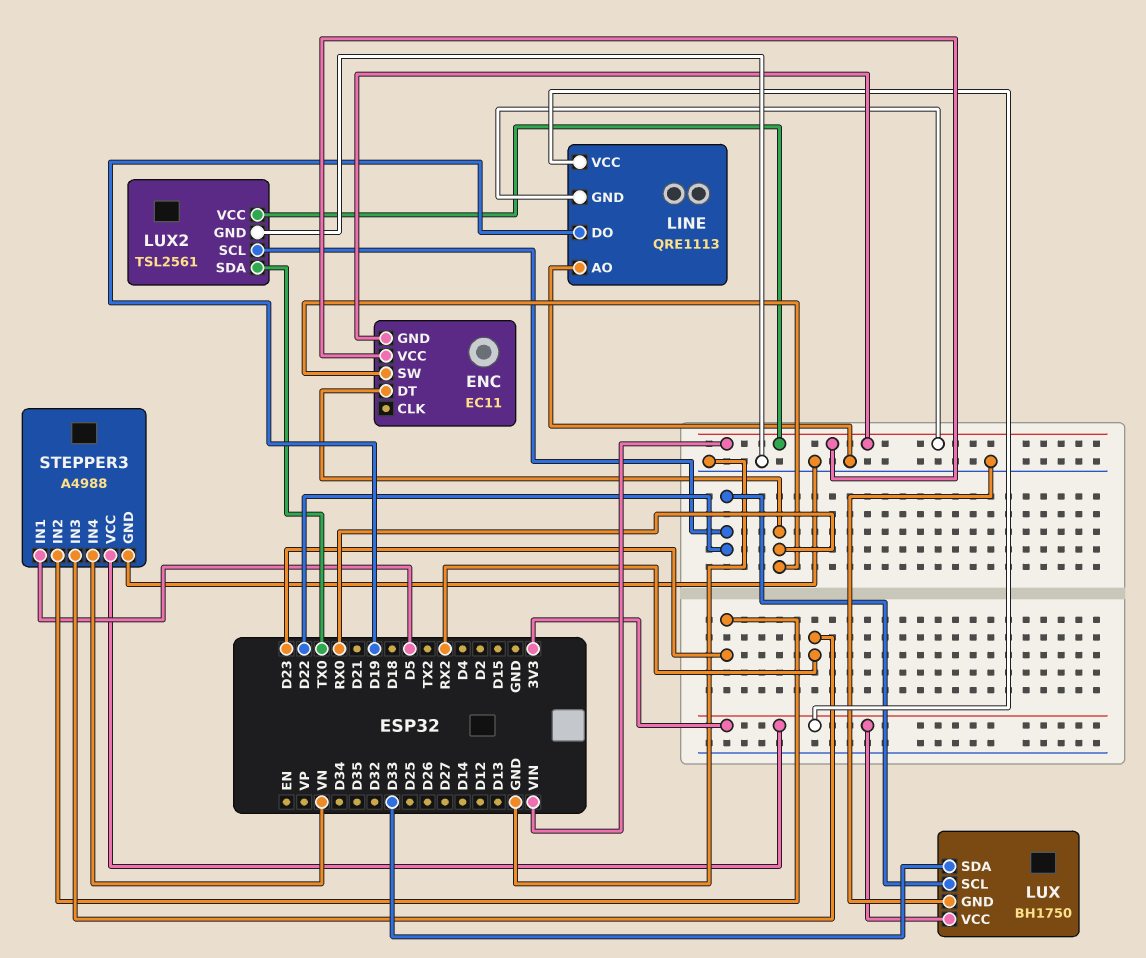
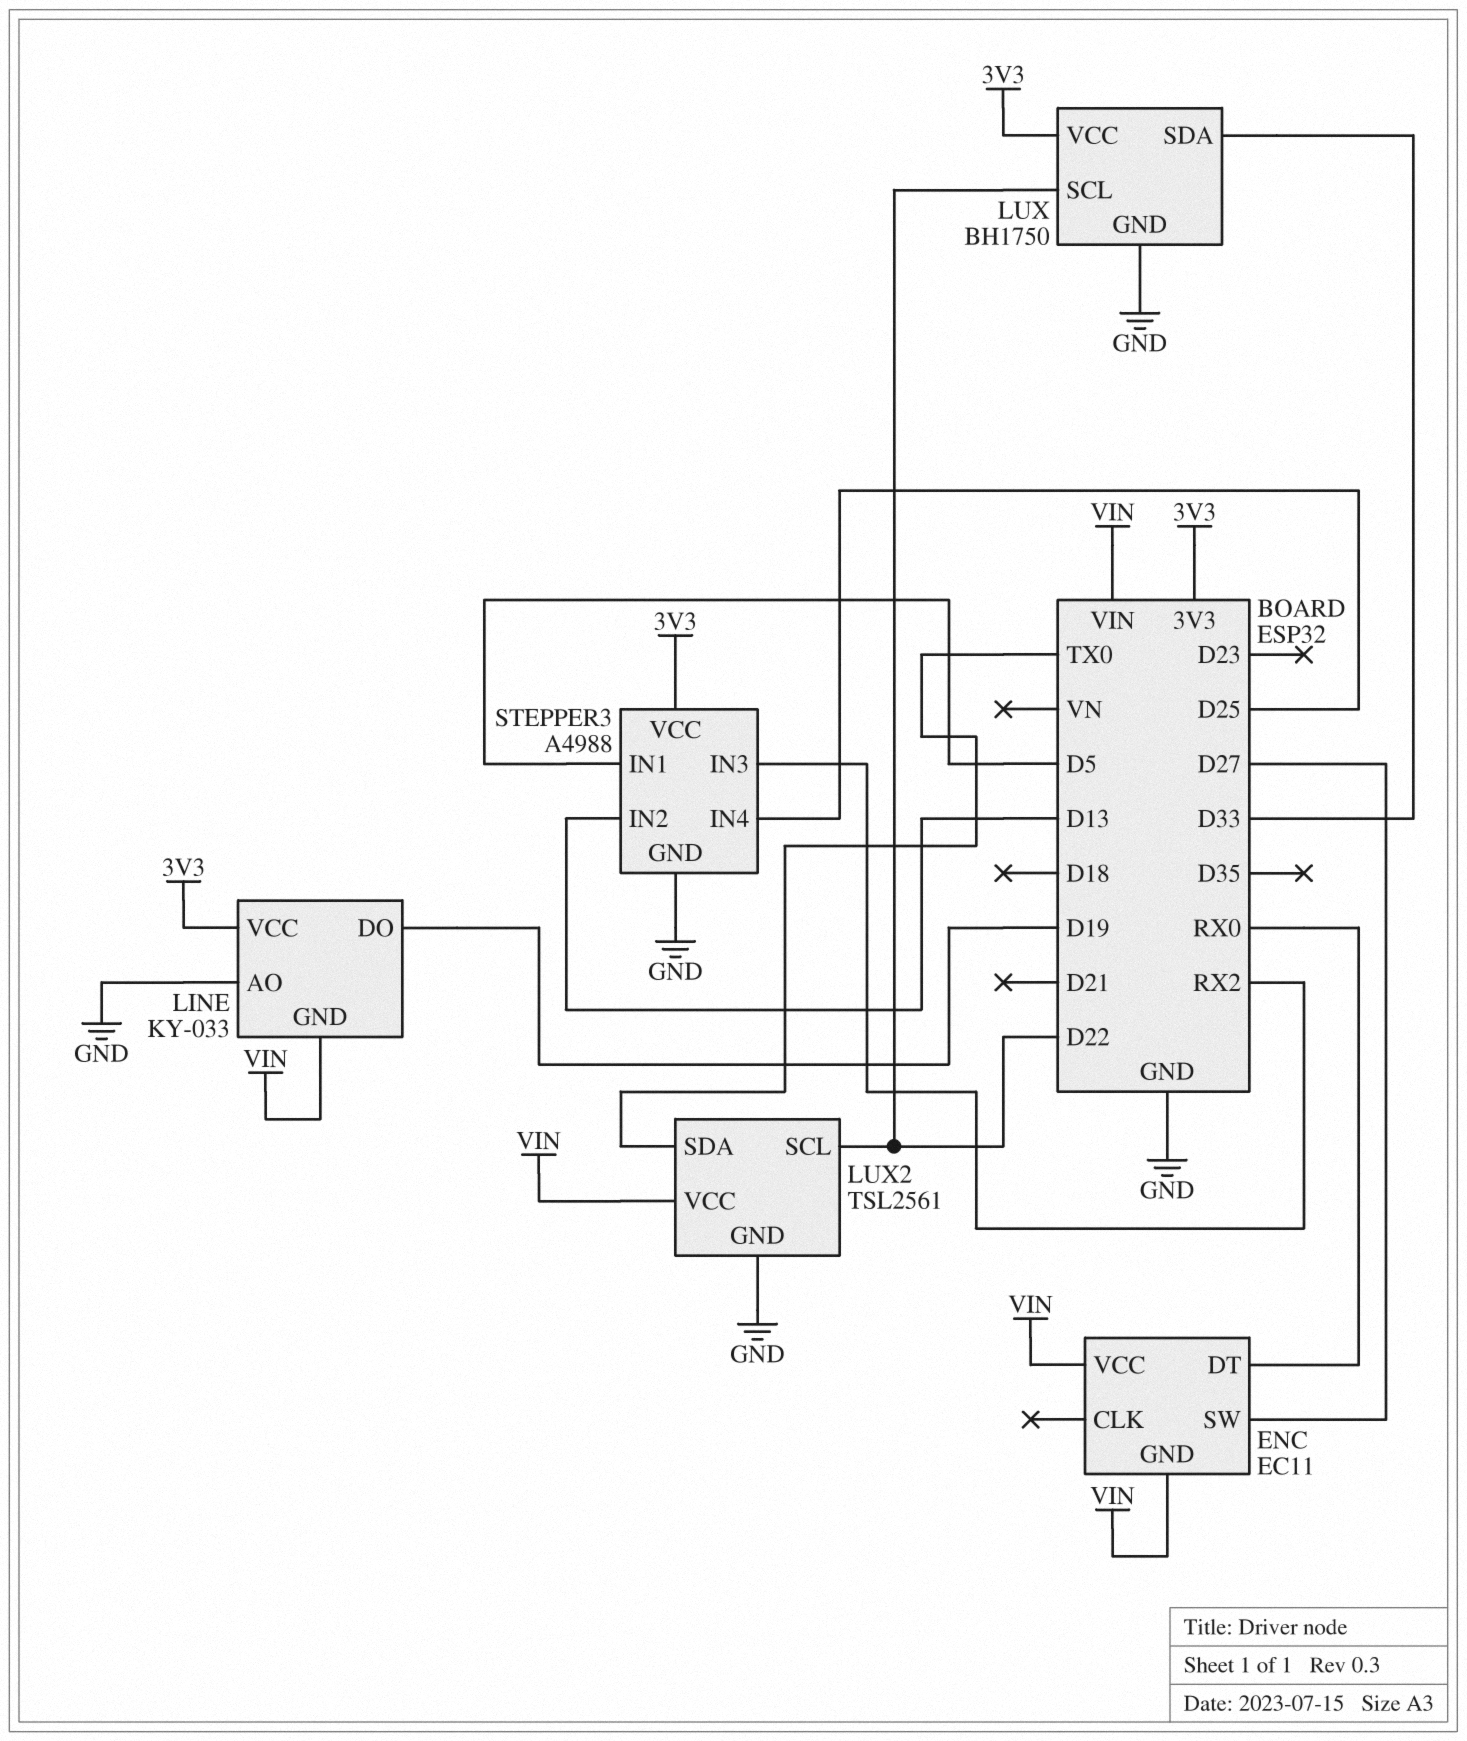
ENC pin SW: RX0 -> D27
LINE: QRE1113 -> KY-033
STEPPER3 pin IN2: D23 -> D13
STEPPER3 pin IN4: VN -> D25

